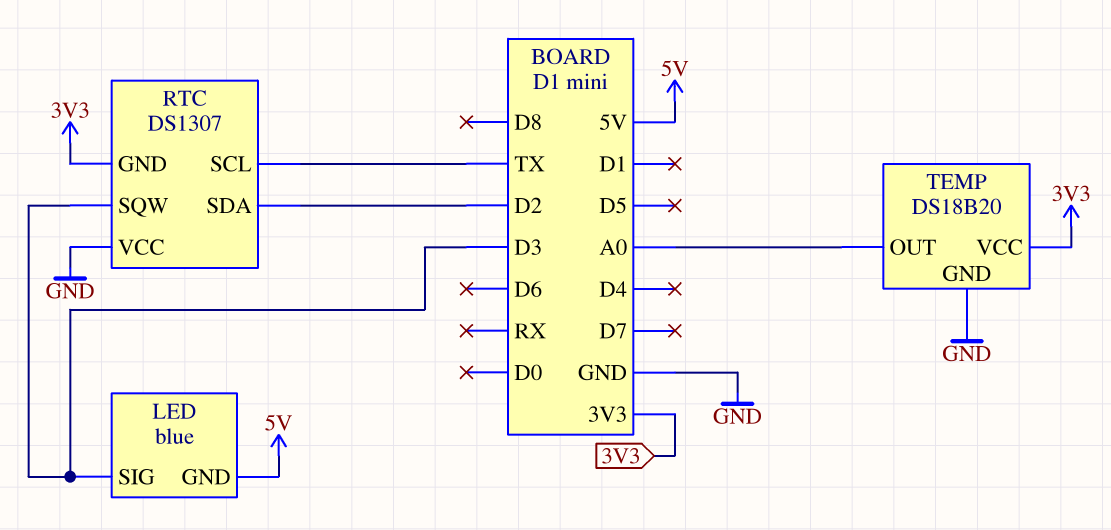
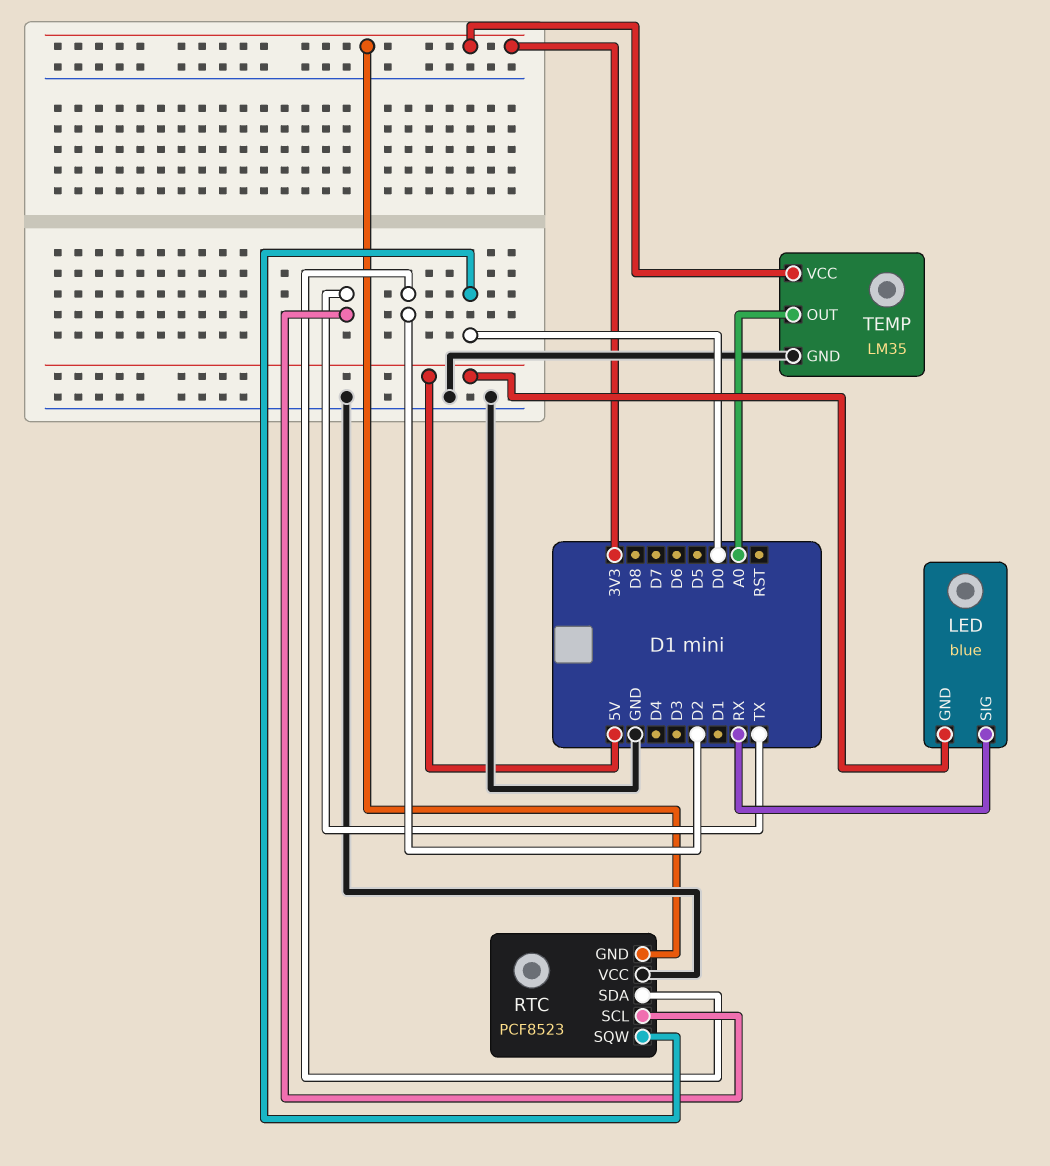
LED pin SIG: D3 -> RX
RTC: DS1307 -> PCF8523
RTC pin SQW: D3 -> D0
TEMP: DS18B20 -> LM35

